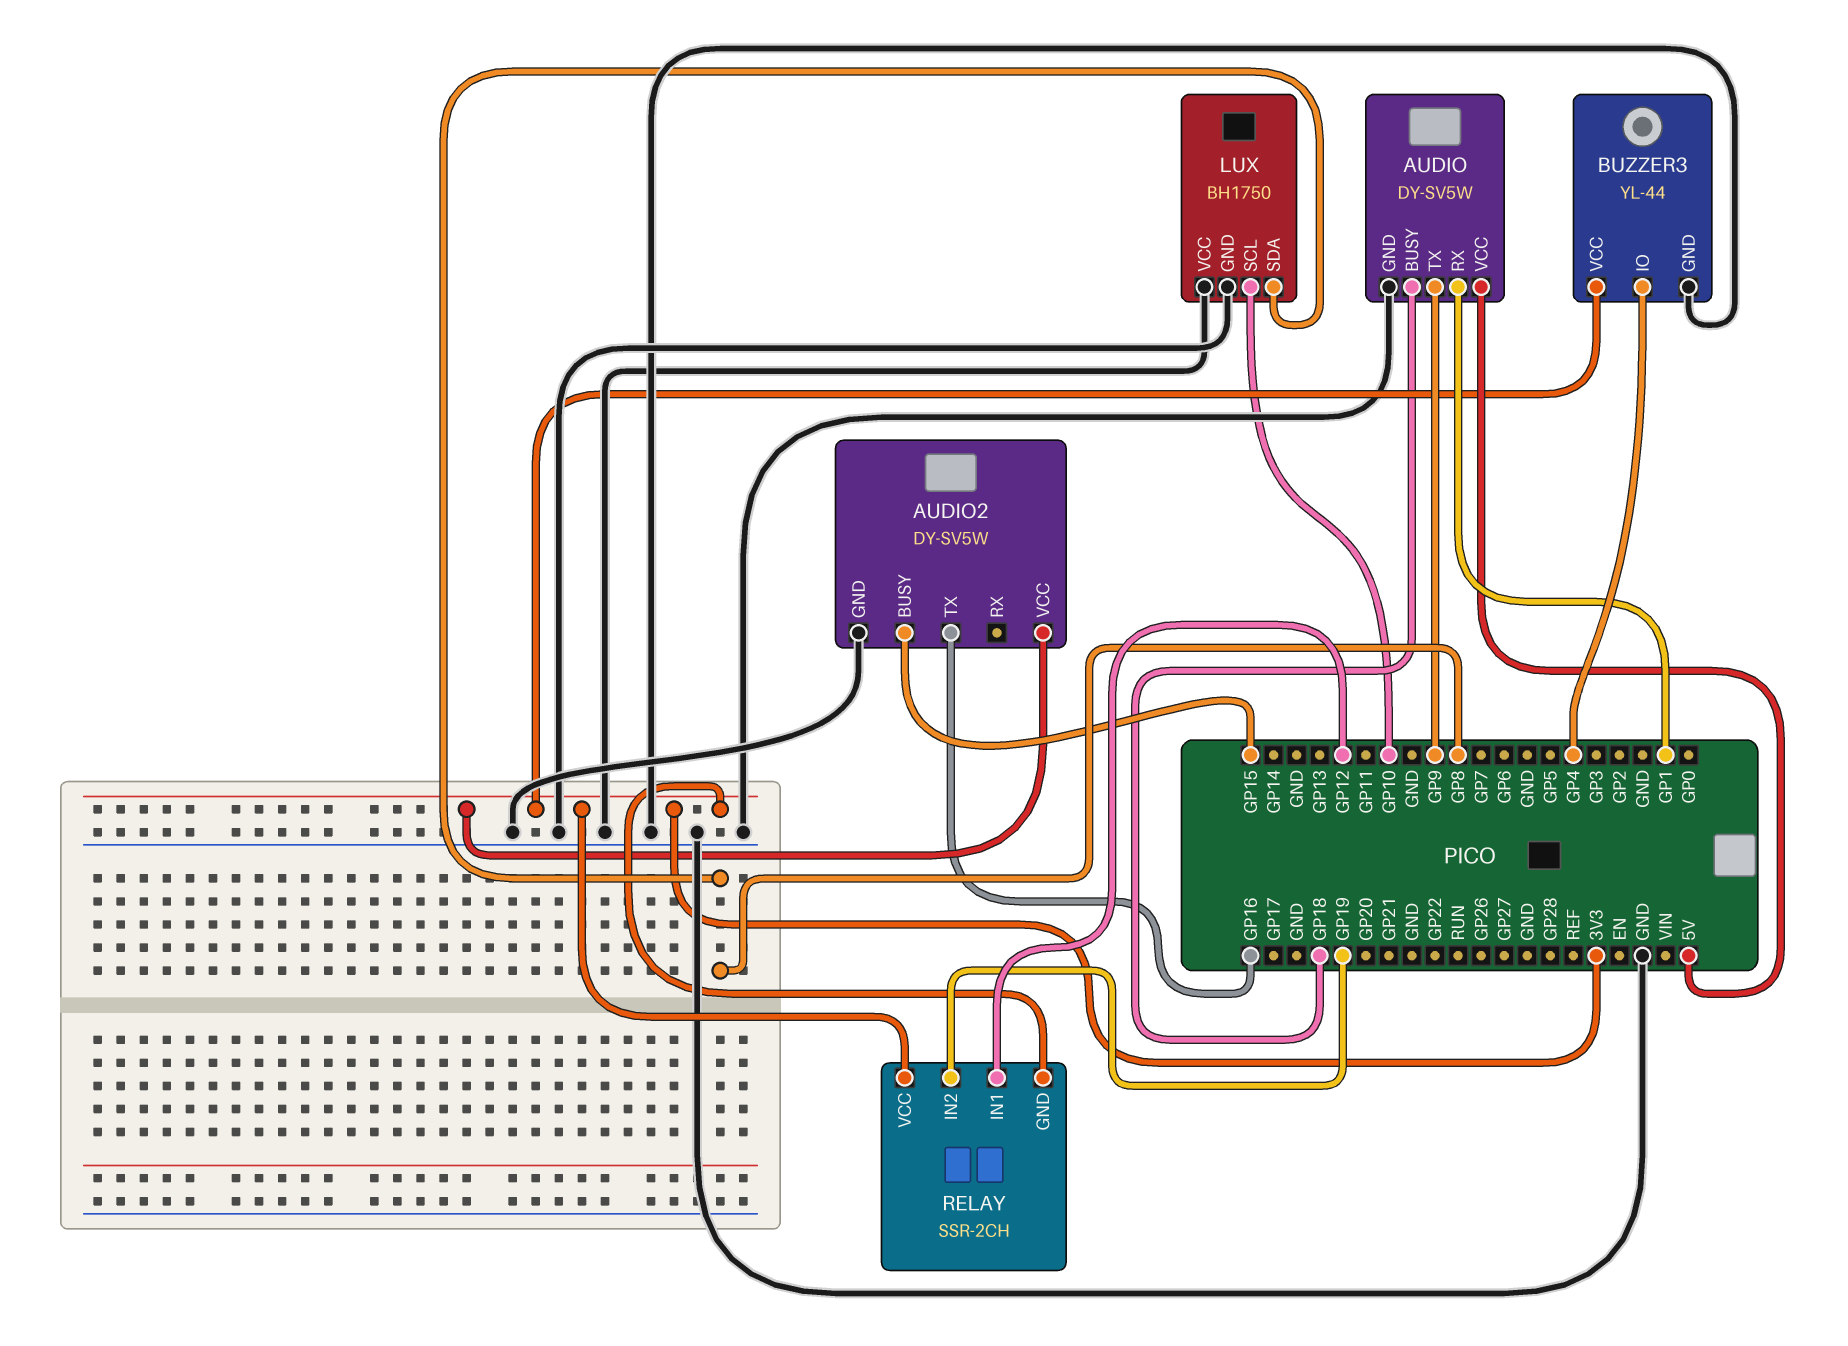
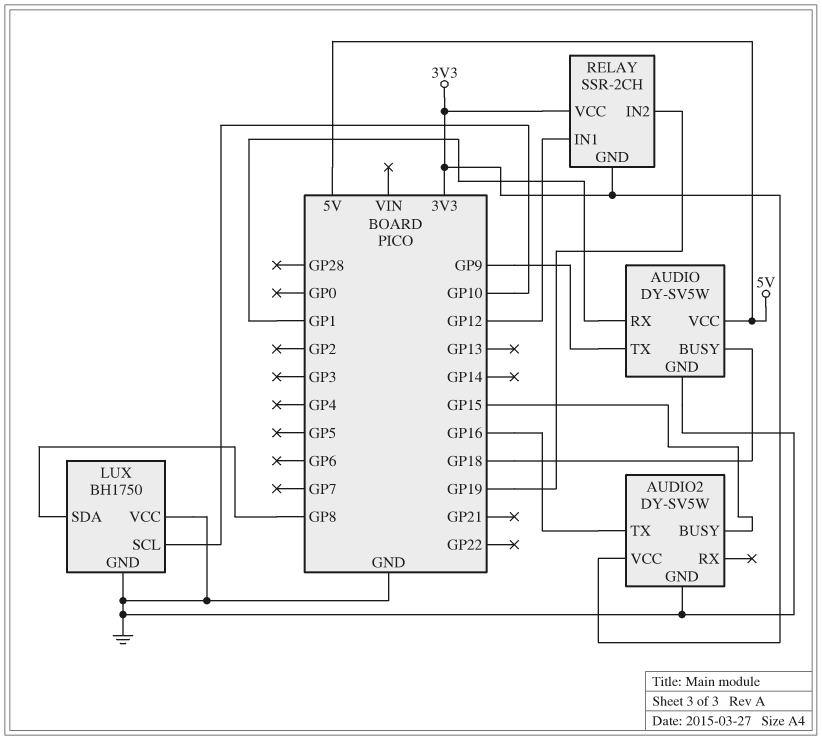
BUZZER3: YL-44 -> none
BUZZER3 pin GND: GND -> none
BUZZER3 pin IO: GP4 -> none
BUZZER3 pin VCC: 3V3 -> none

